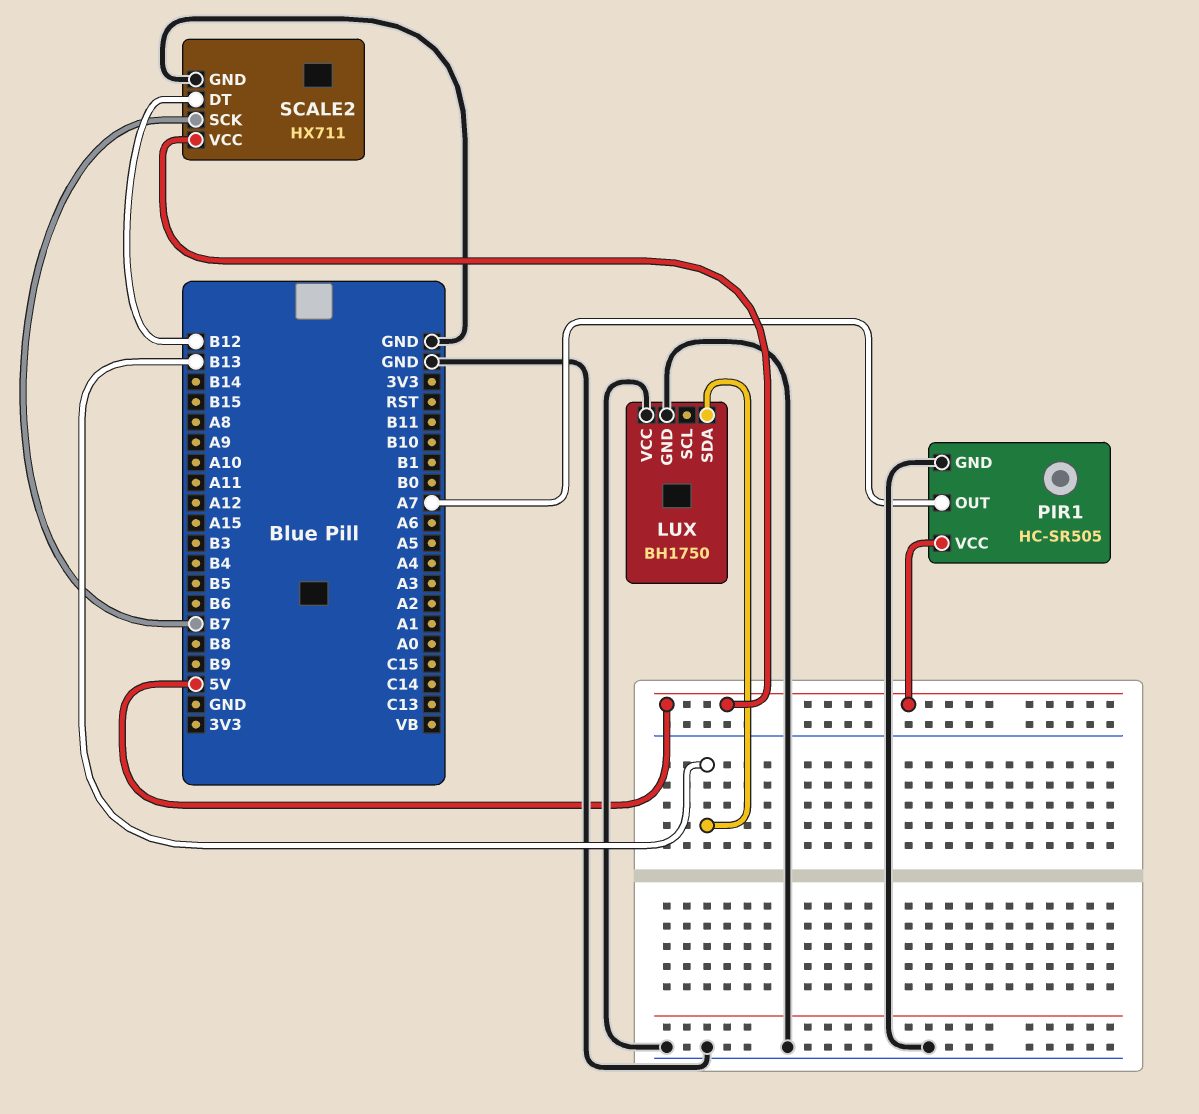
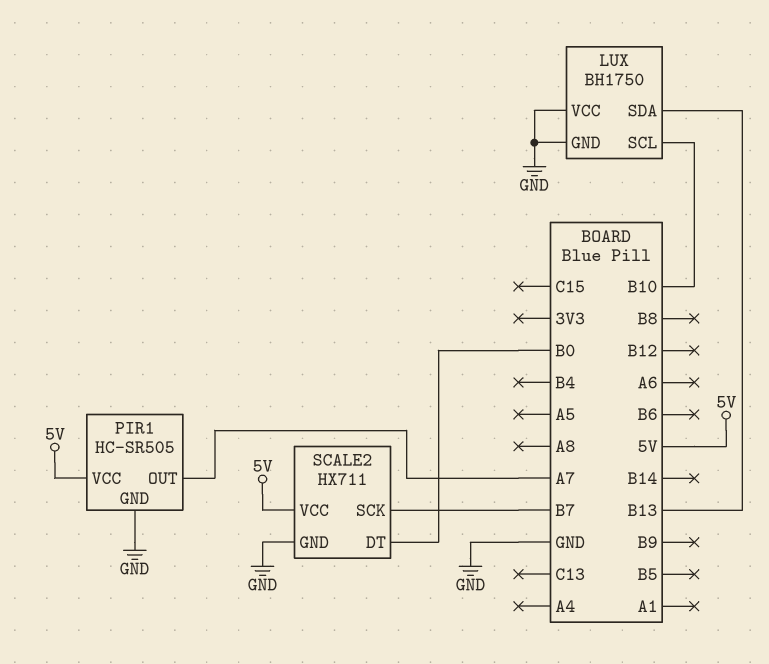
LUX pin SCL: none -> B10
SCALE2 pin DT: B12 -> B0

